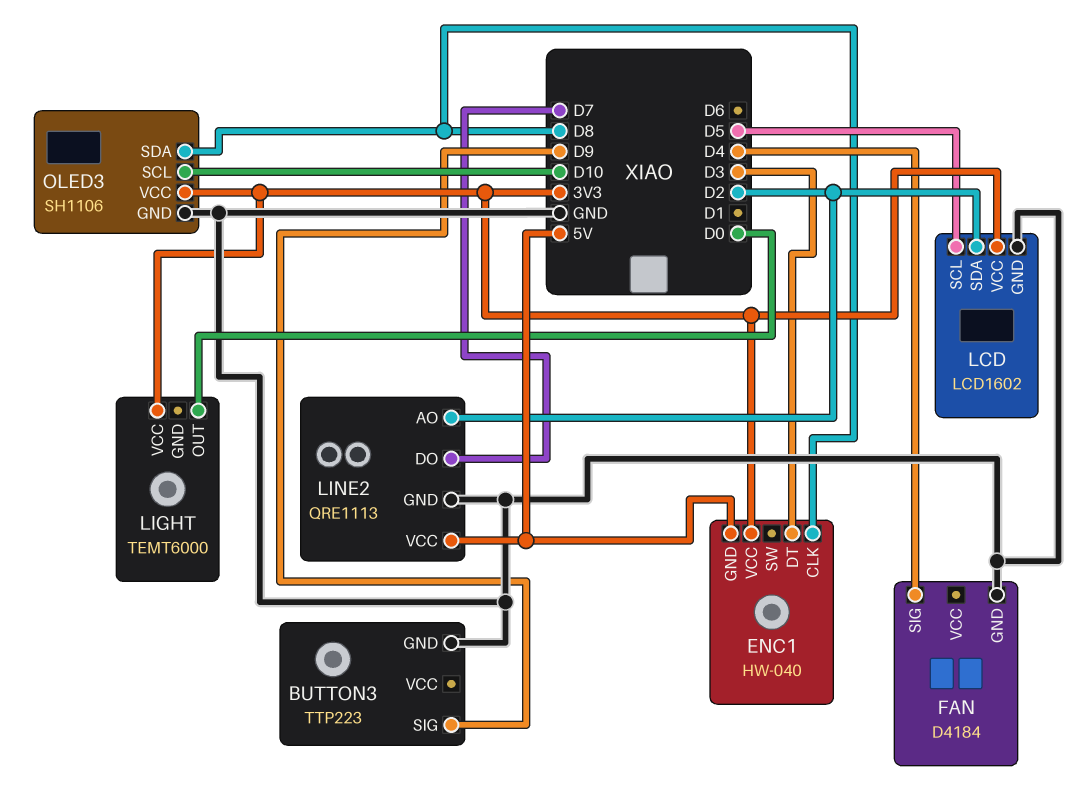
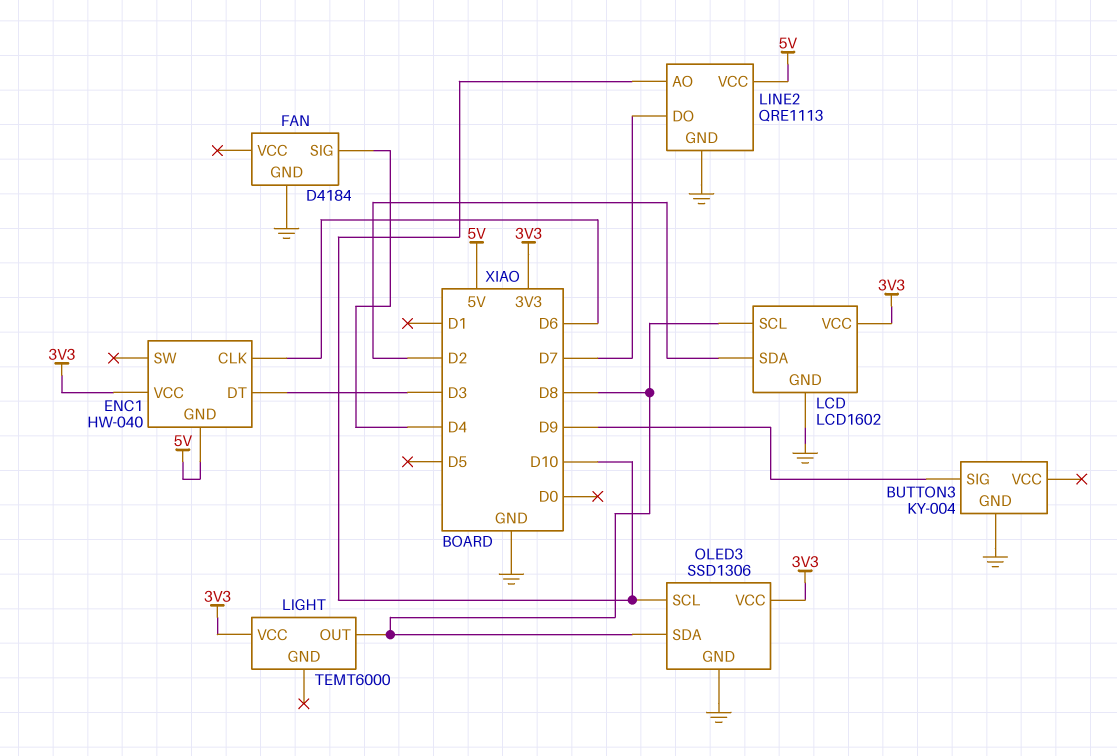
BUTTON3: TTP223 -> KY-004
ENC1 pin CLK: D8 -> D6
LCD pin SCL: D5 -> D8
LIGHT pin OUT: D0 -> D8
LINE2 pin AO: D2 -> D10
OLED3: SH1106 -> SSD1306

